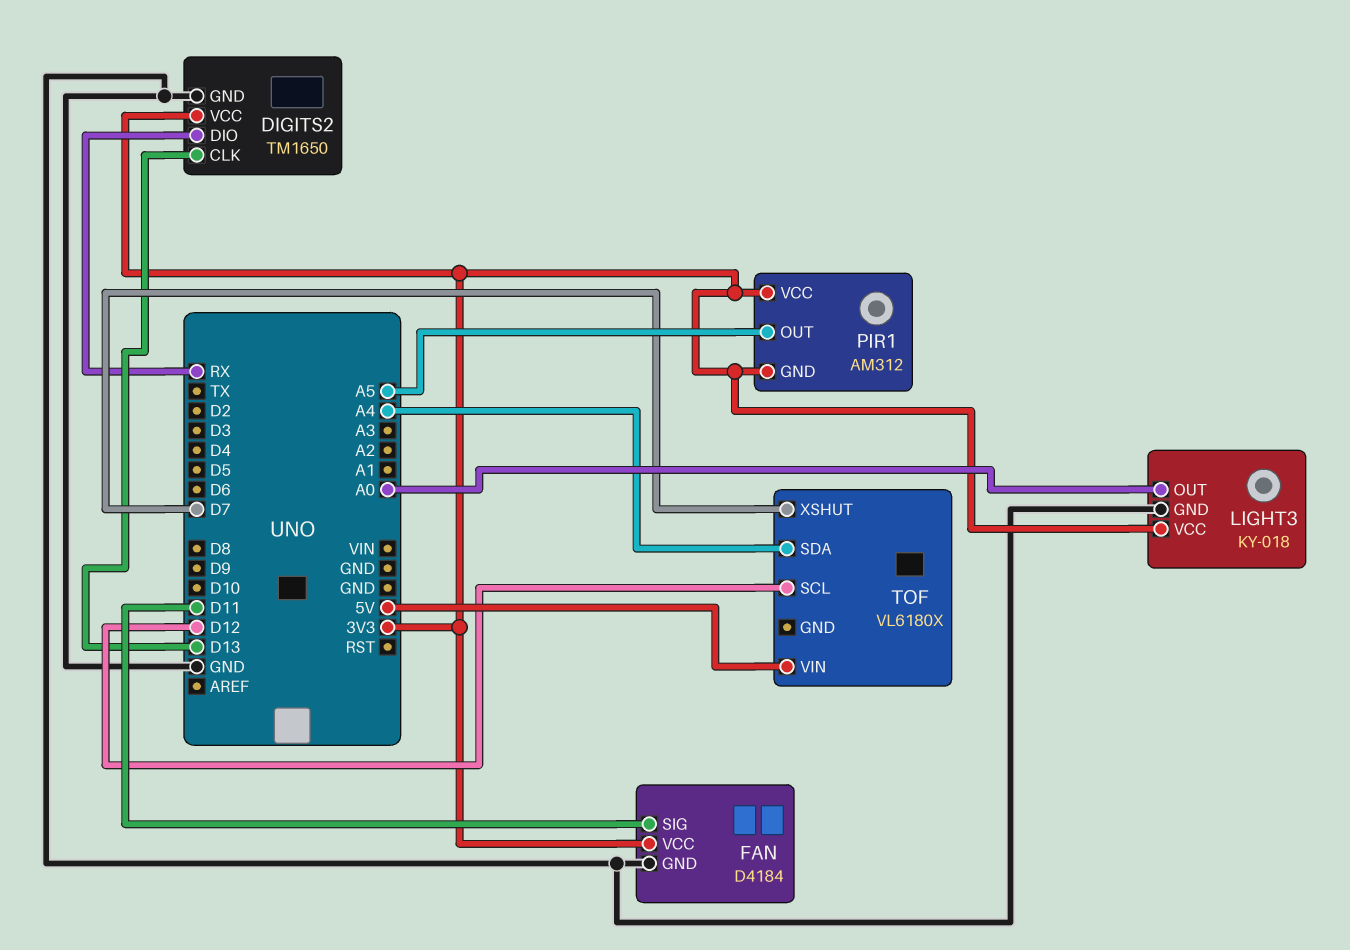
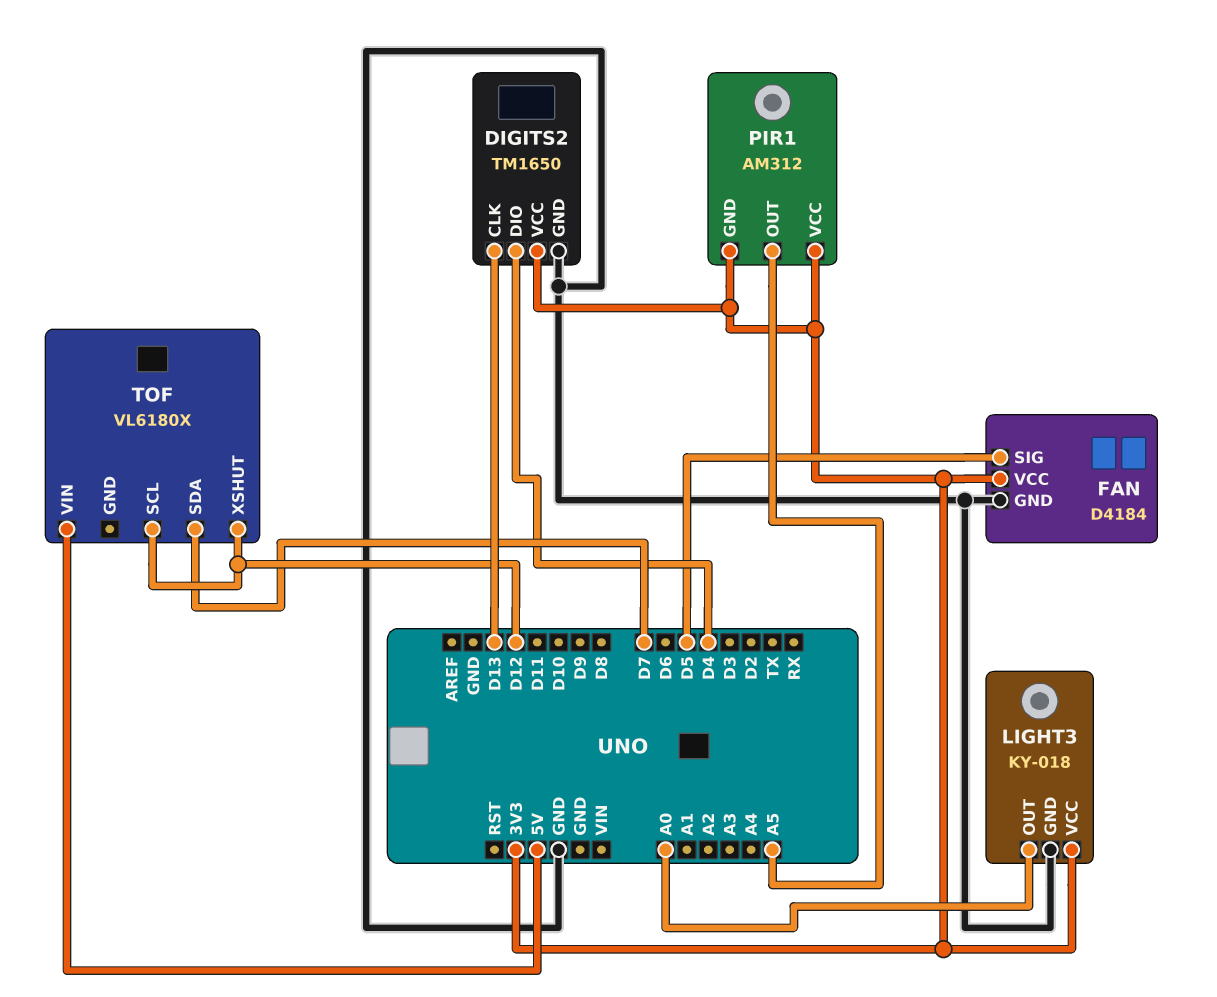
DIGITS2 pin DIO: RX -> D4
FAN pin SIG: D11 -> D5
TOF pin SDA: A4 -> D7
TOF pin XSHUT: D7 -> D12

